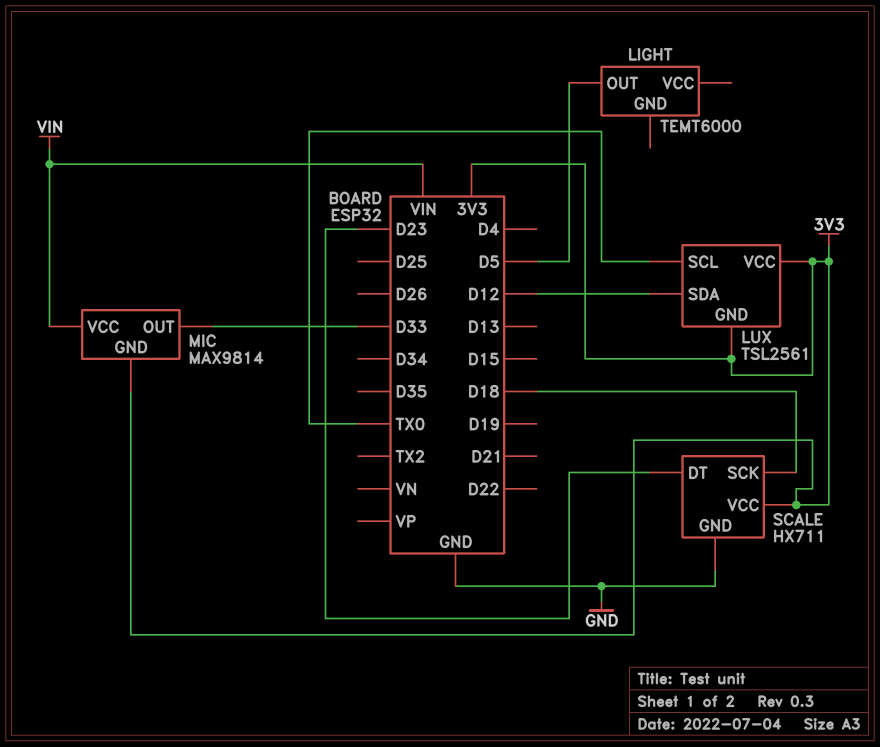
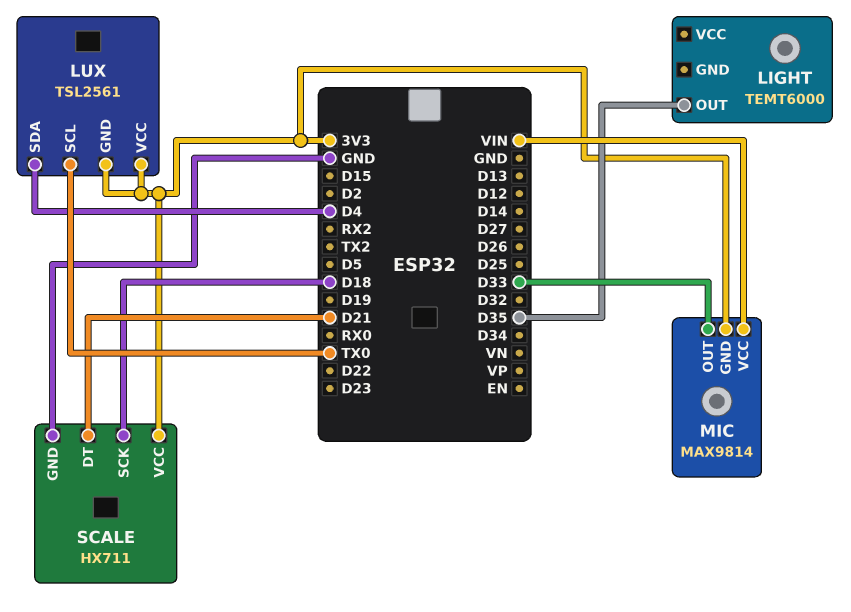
LIGHT pin OUT: D5 -> D35
LUX pin SDA: D12 -> D4
SCALE pin DT: D23 -> D21

